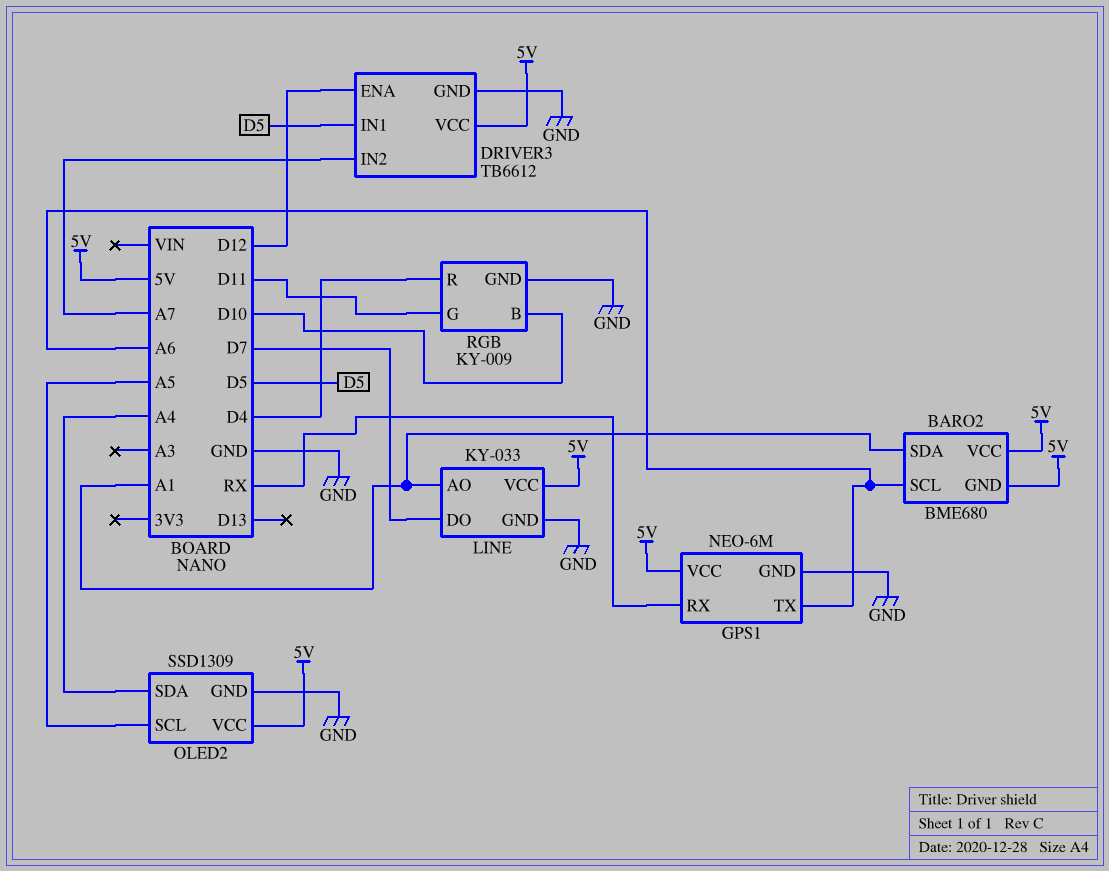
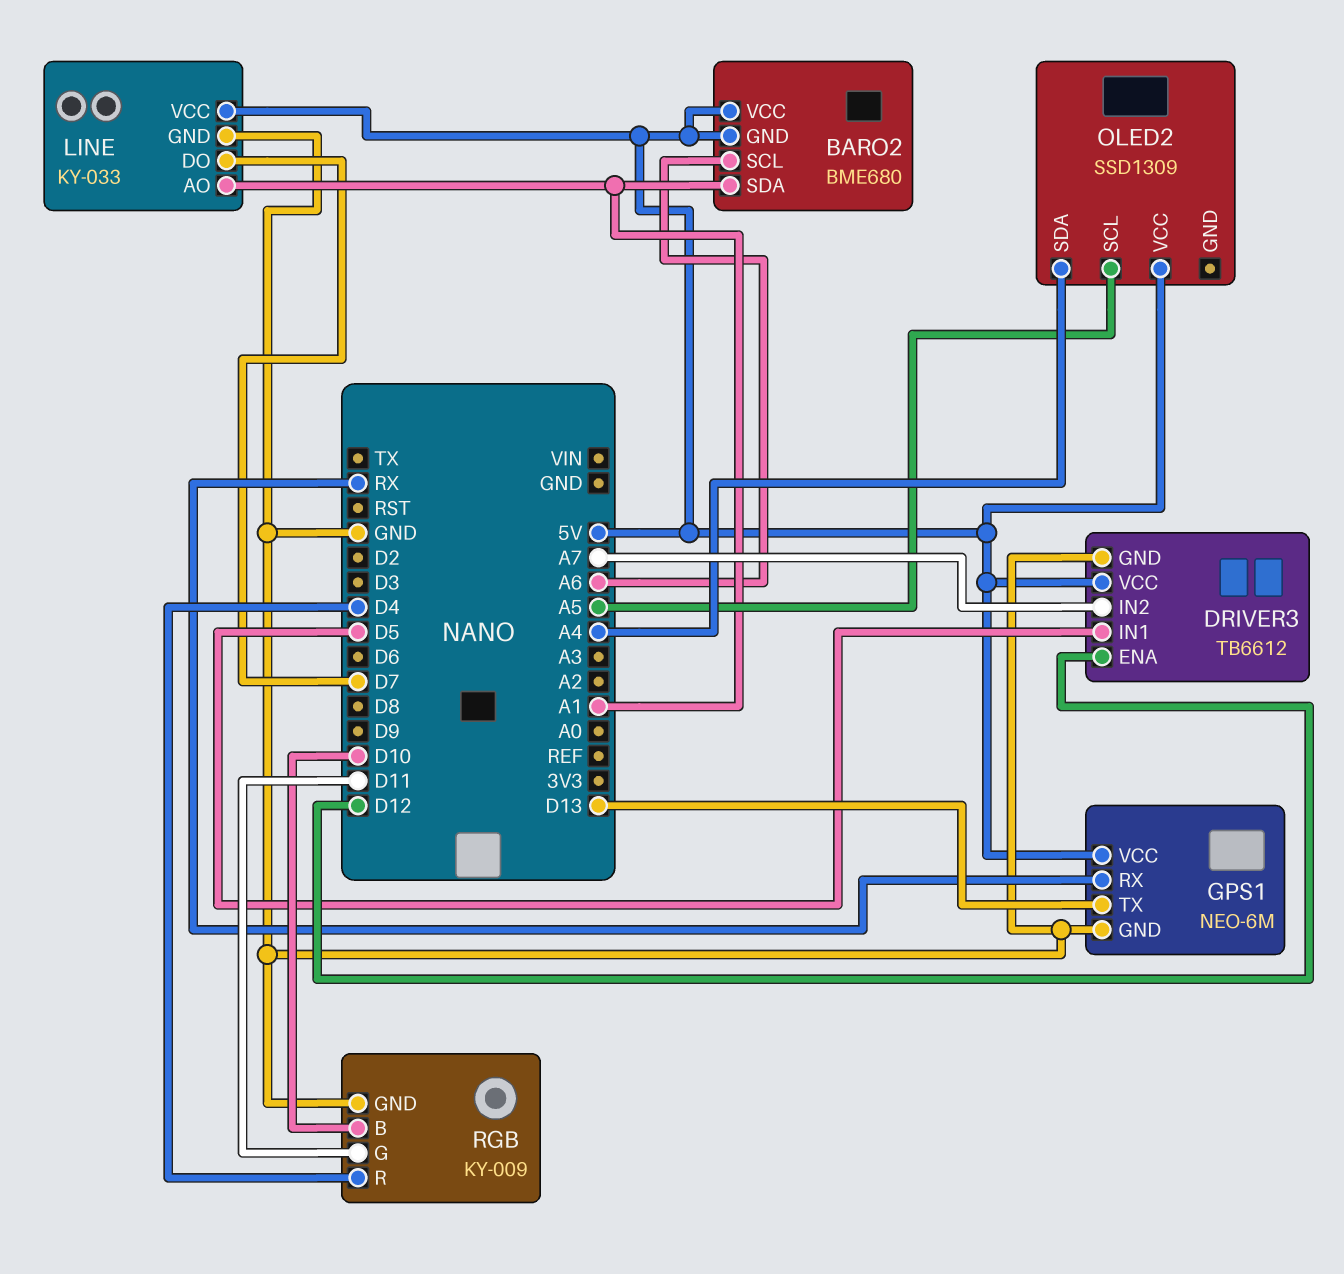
GPS1 pin TX: A6 -> D13
OLED2 pin GND: GND -> none

